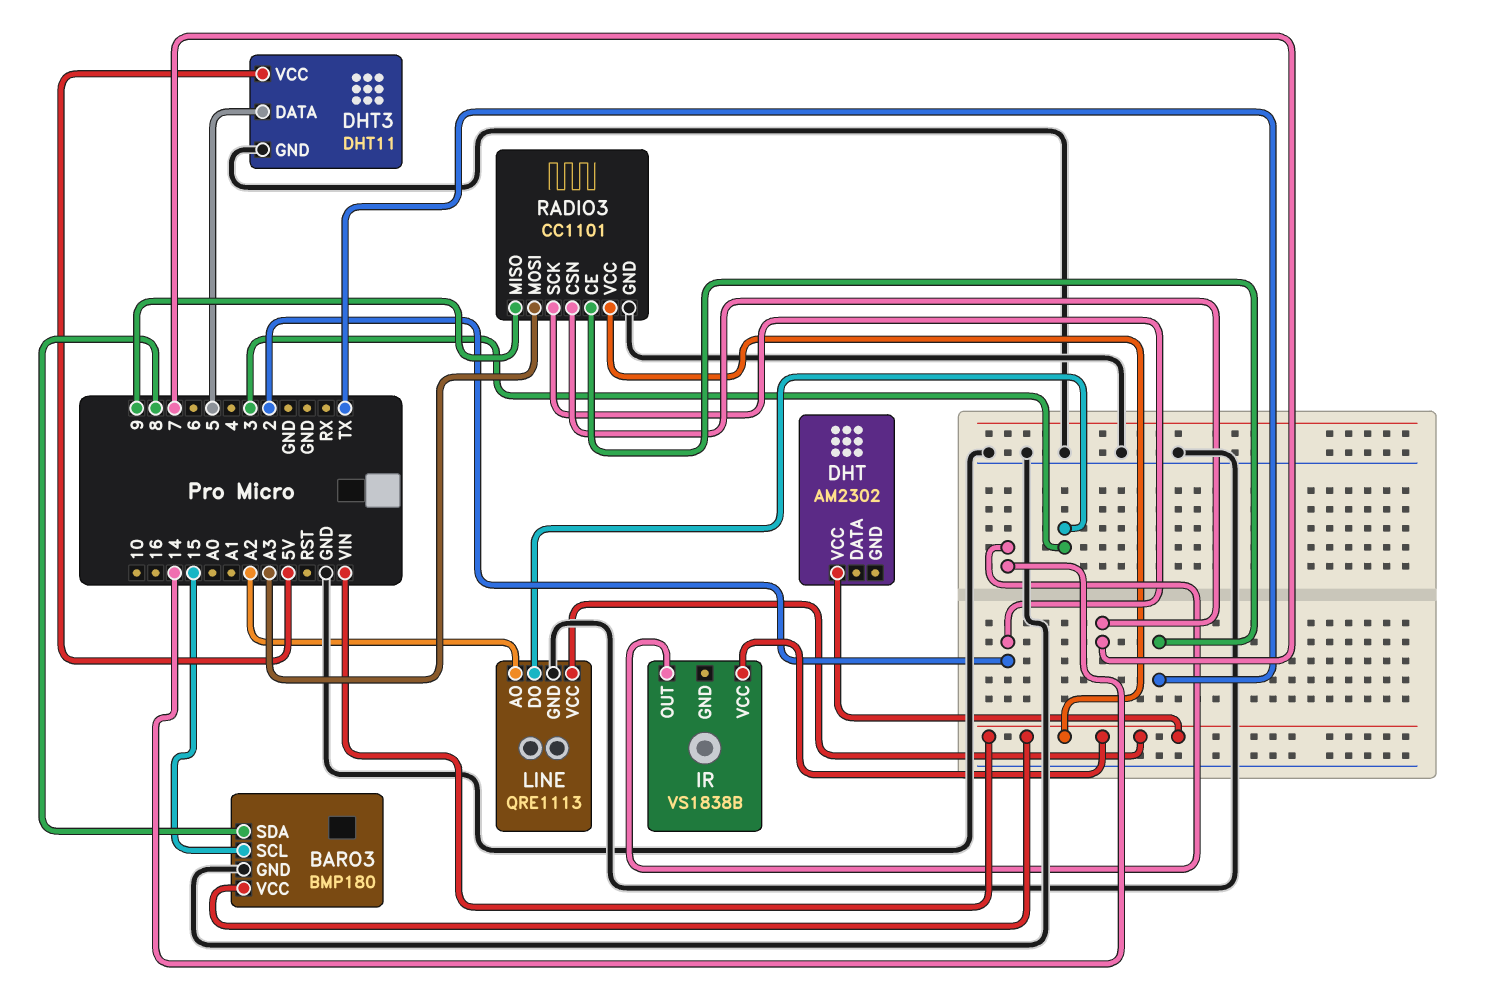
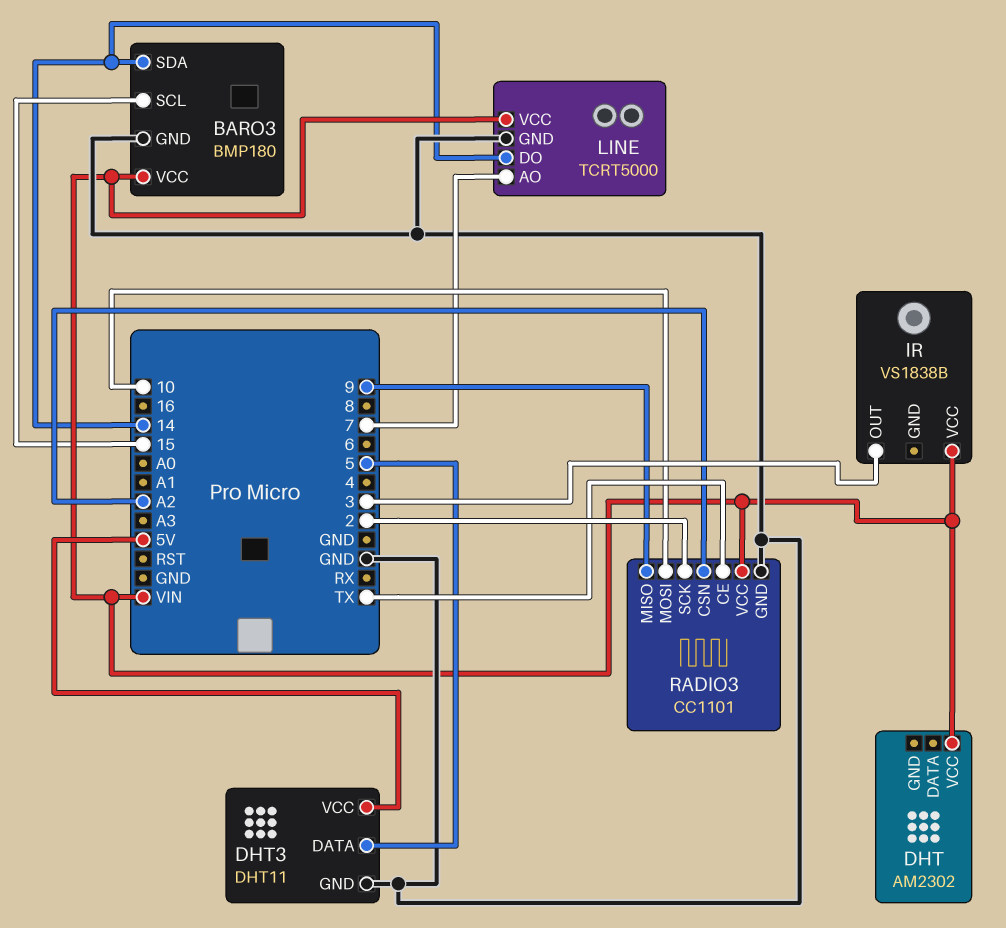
BARO3 pin SDA: 8 -> 14
IR pin OUT: 14 -> 3
LINE: QRE1113 -> TCRT5000
LINE pin AO: A2 -> 7
LINE pin DO: 3 -> 14
RADIO3 pin CSN: 7 -> A2
RADIO3 pin MOSI: A3 -> 10

